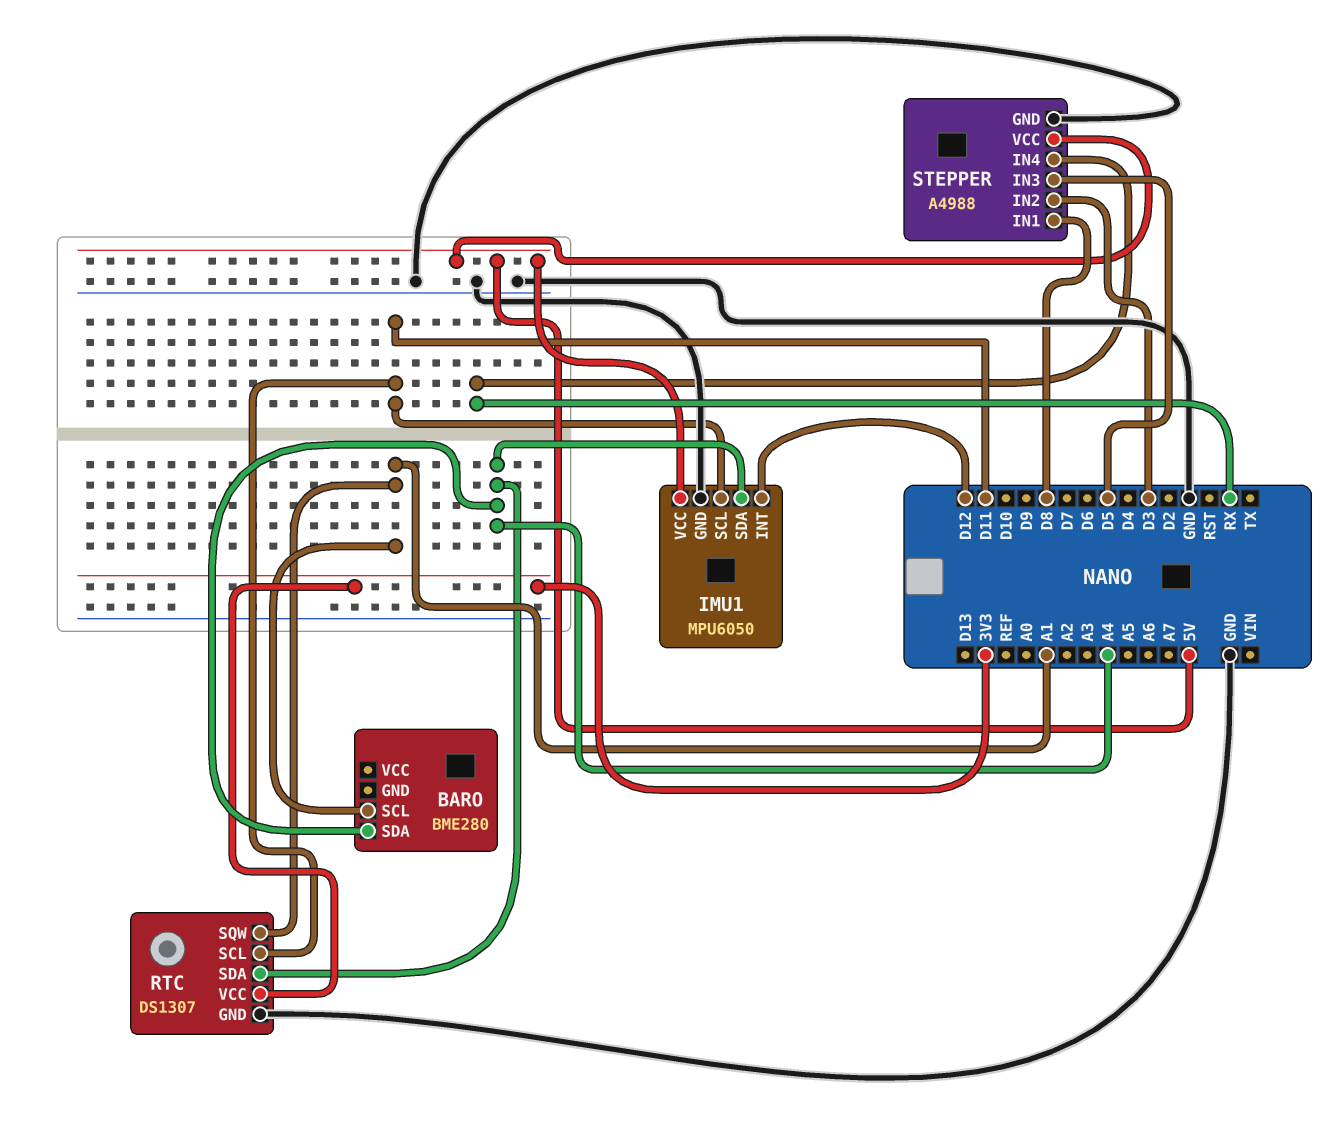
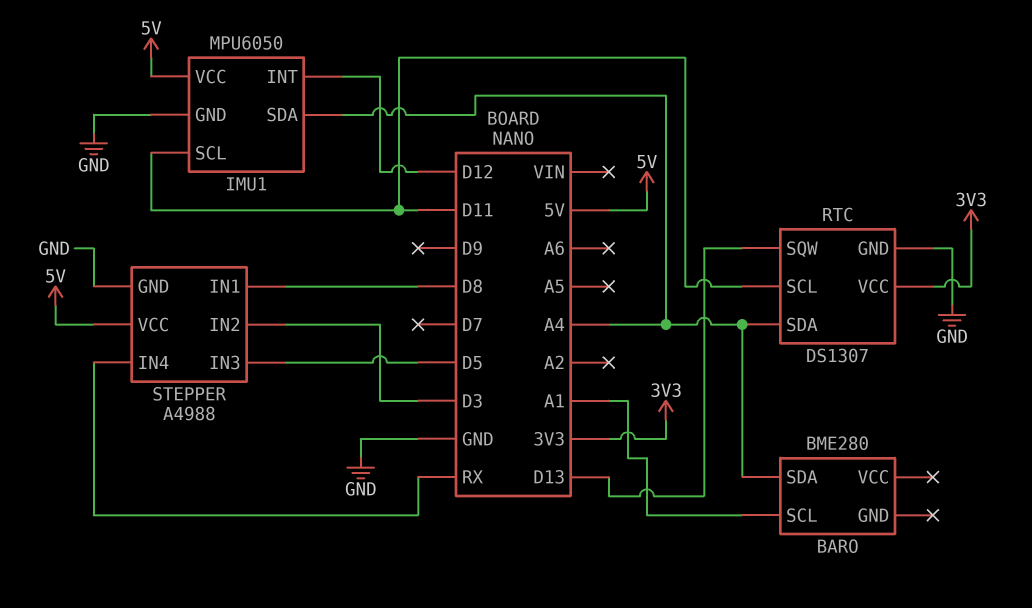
RTC pin SQW: A1 -> D13

